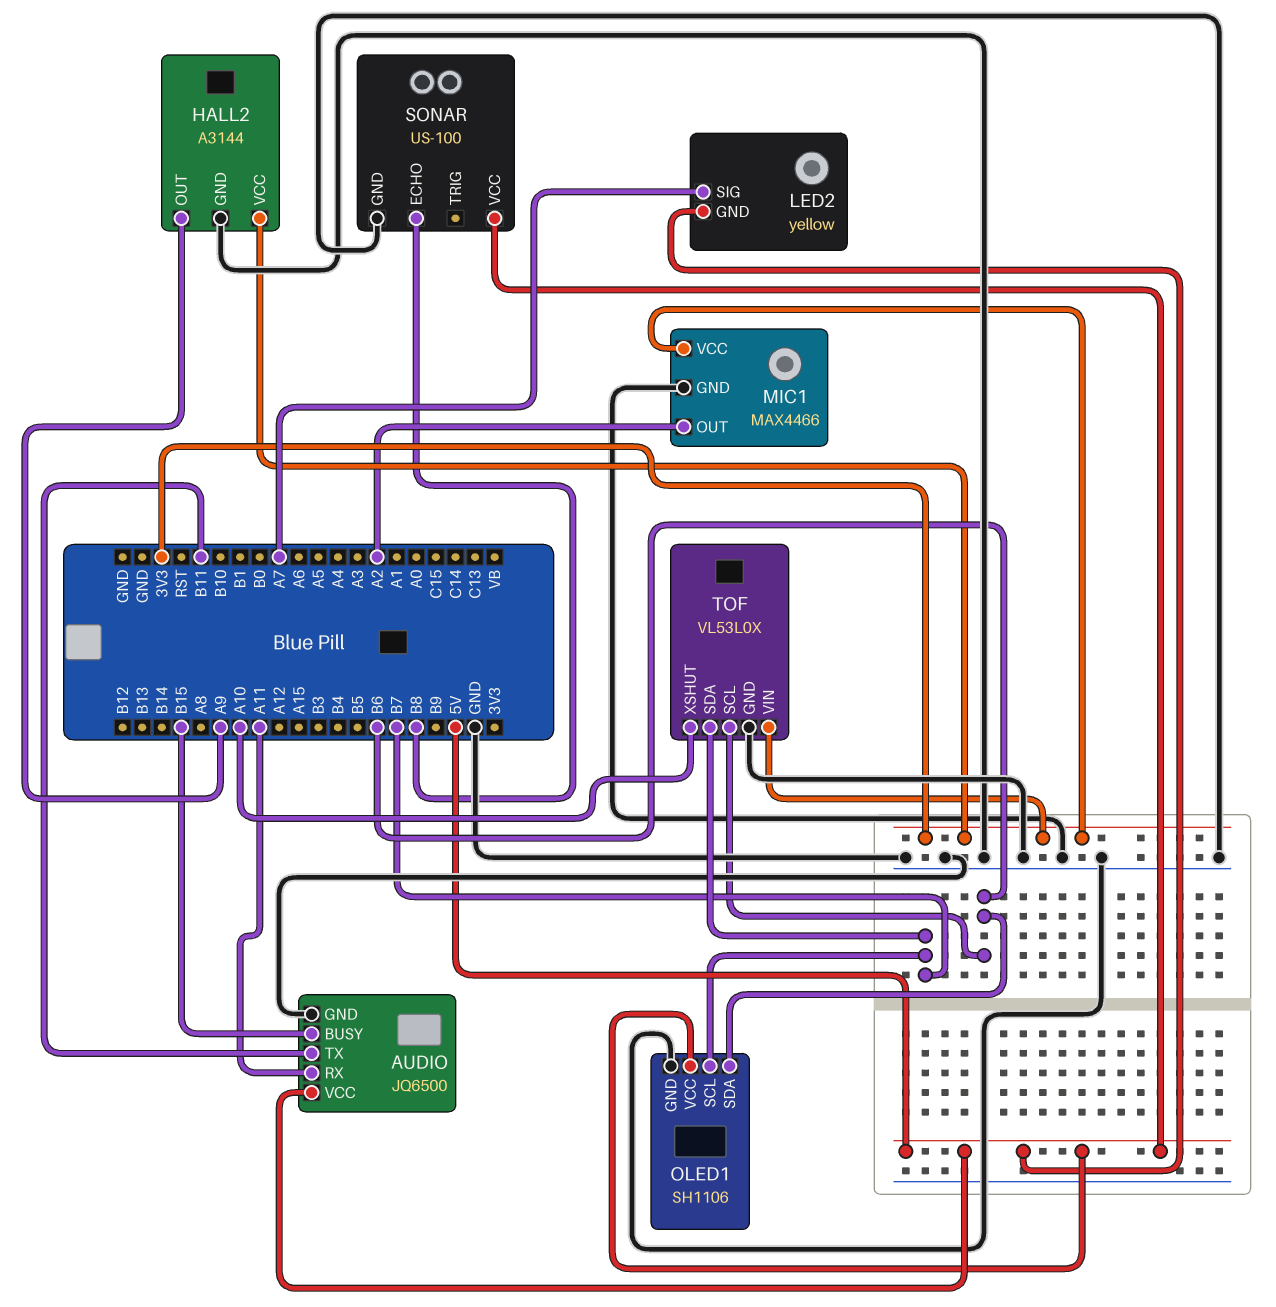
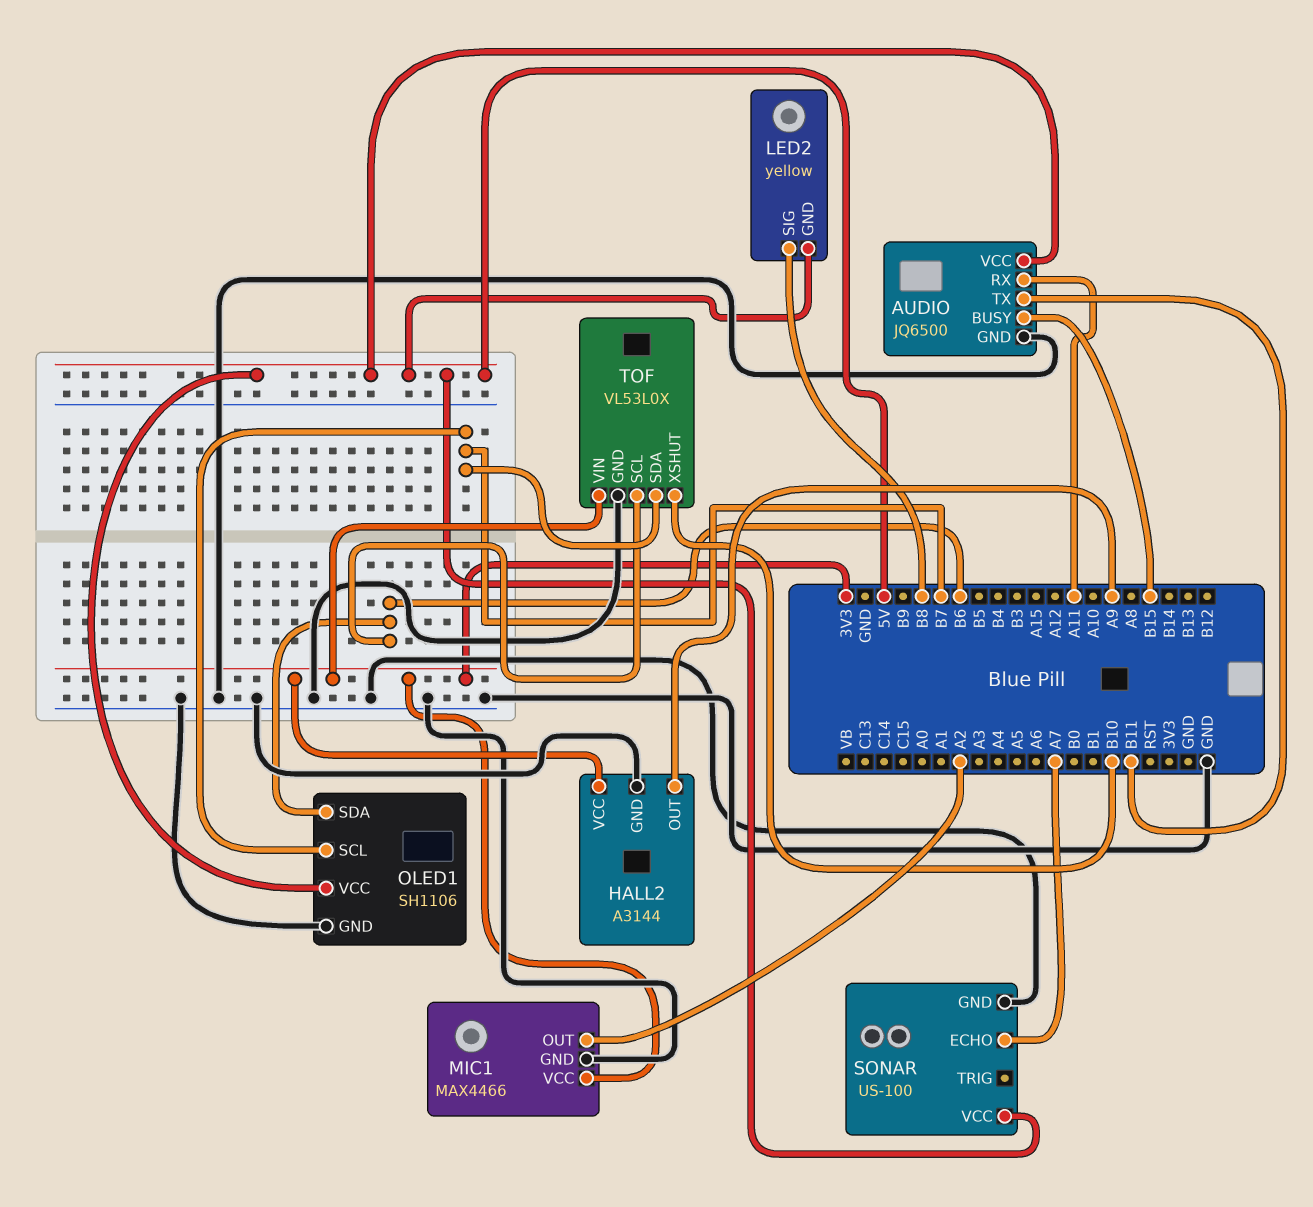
LED2 pin SIG: A7 -> B8
SONAR pin ECHO: B8 -> A7
TOF pin XSHUT: A10 -> B10

